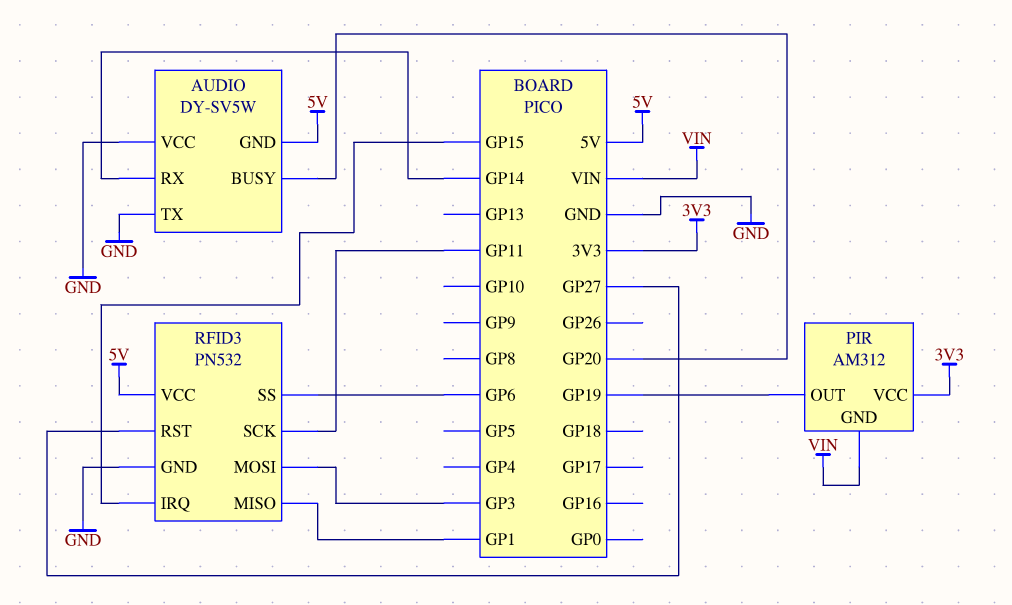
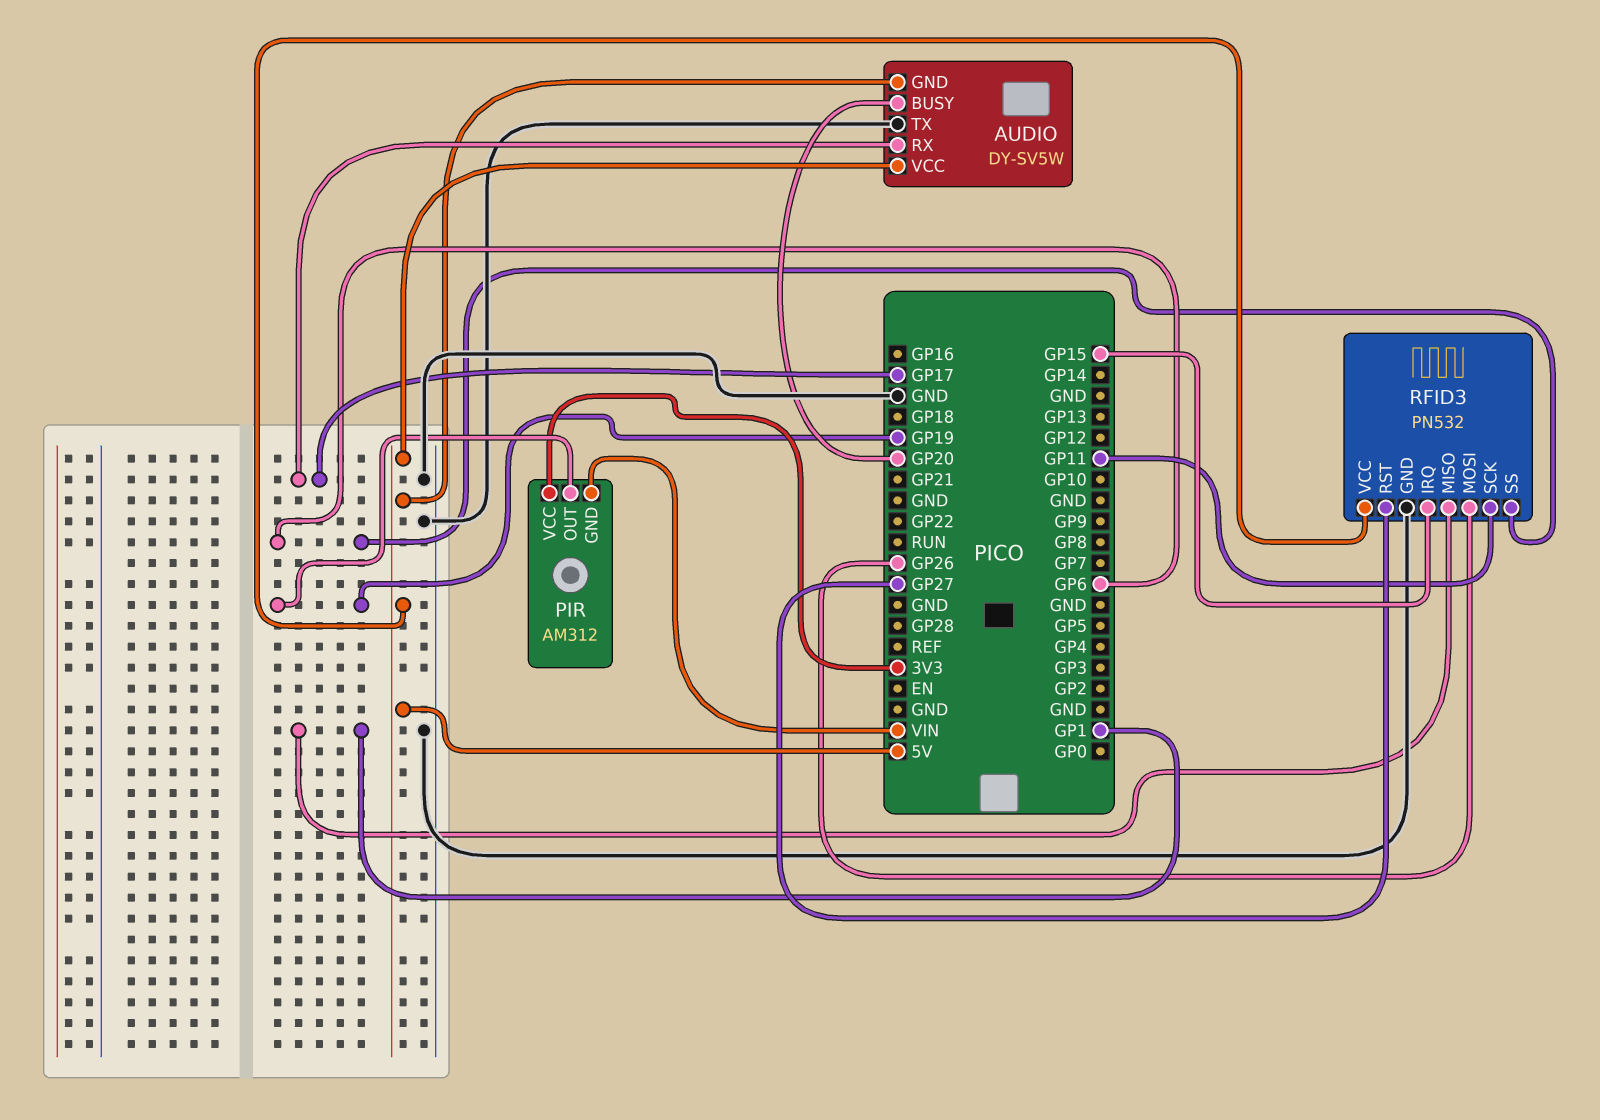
AUDIO pin RX: GP14 -> GP17
AUDIO pin VCC: GND -> 5V
RFID3 pin MOSI: GP3 -> GP26

